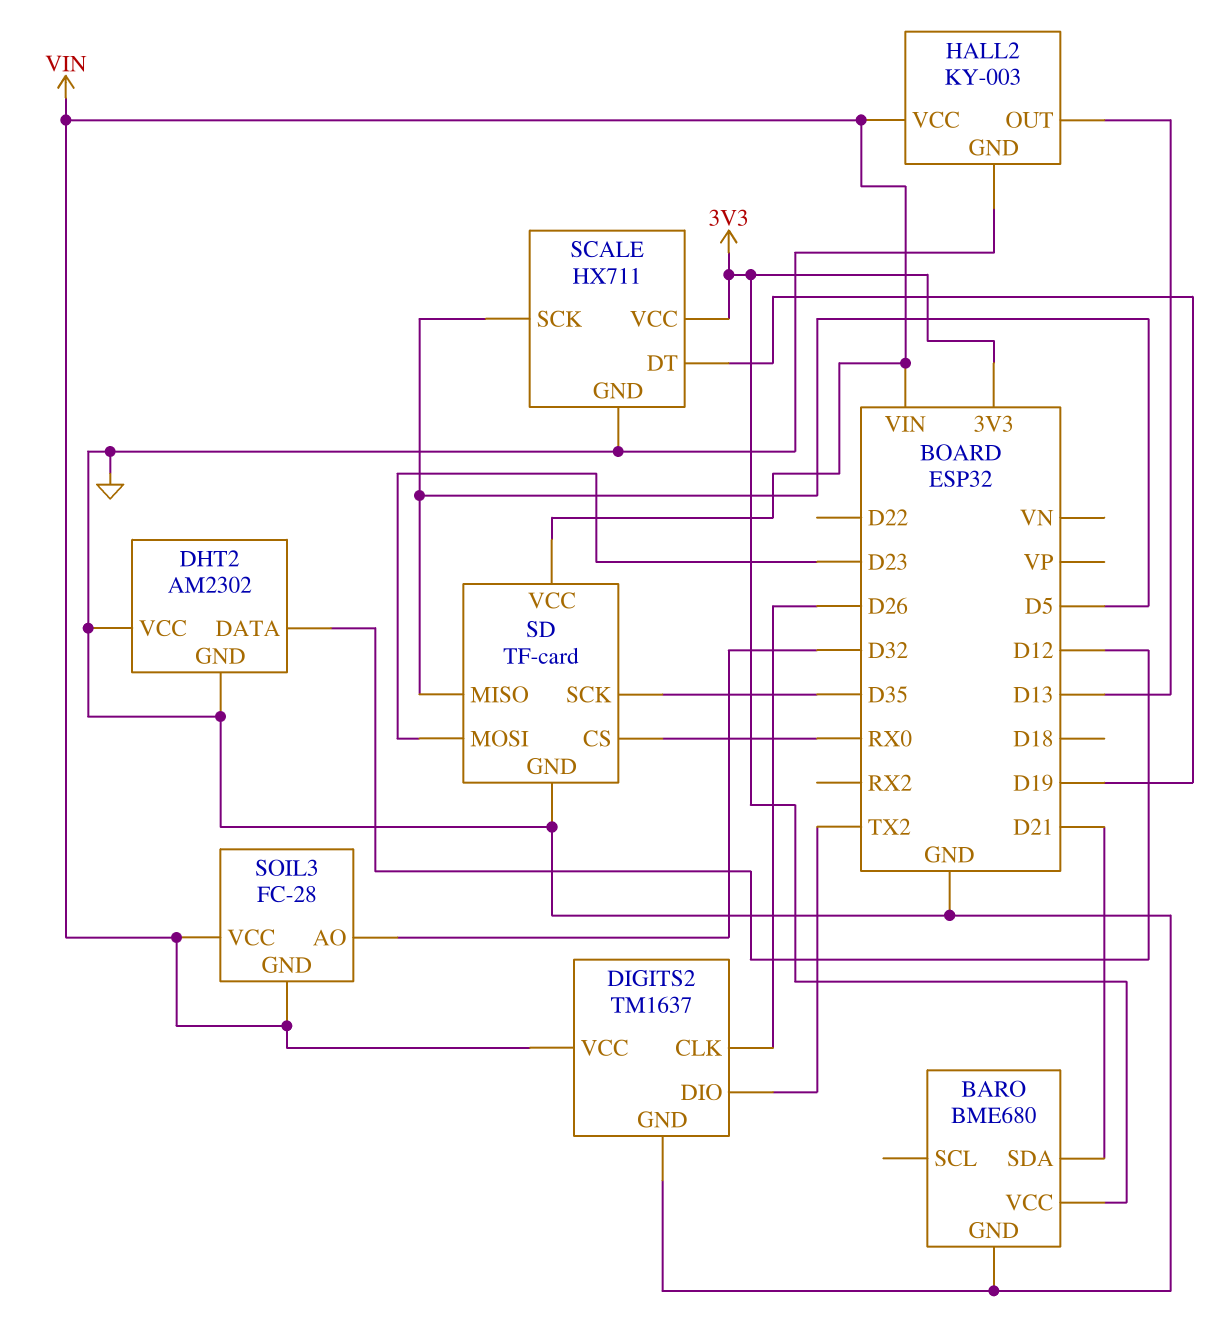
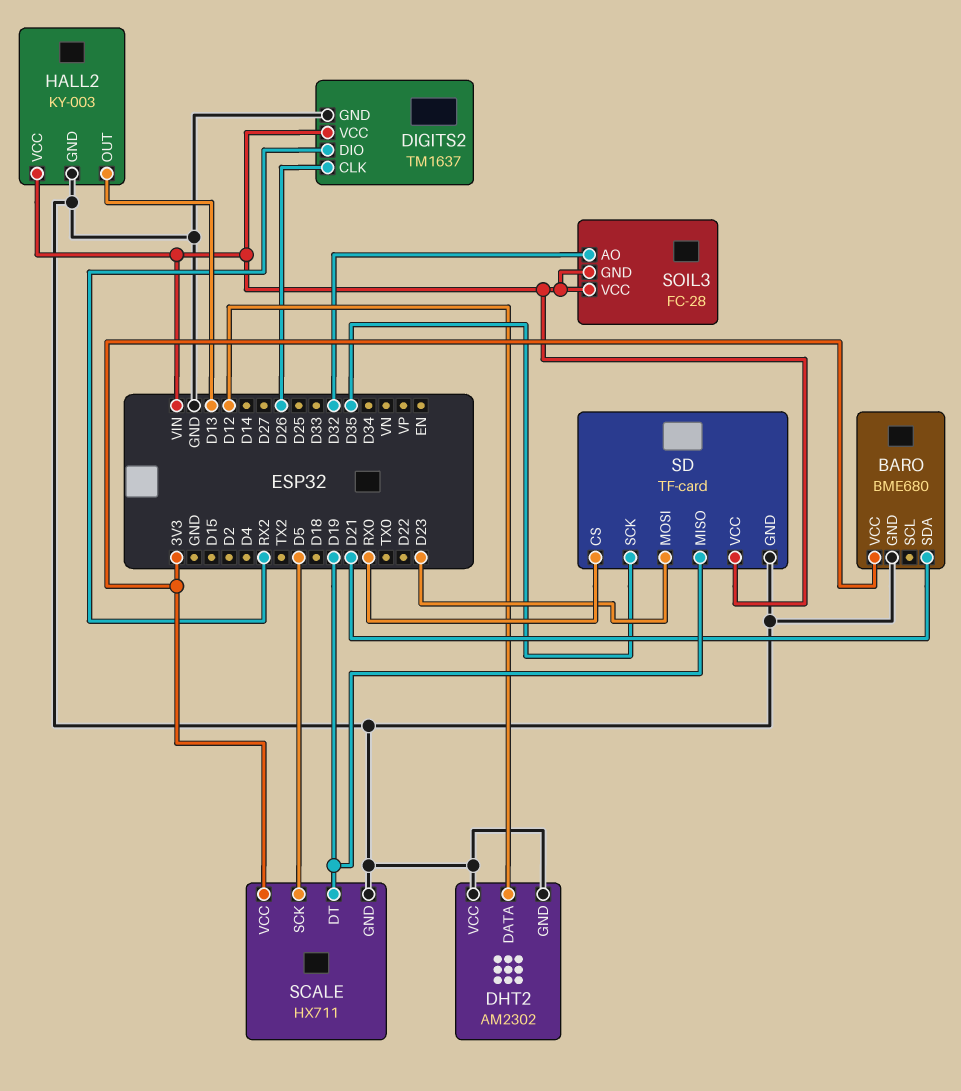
DIGITS2 pin DIO: TX2 -> RX2
SD pin MISO: D5 -> D19

